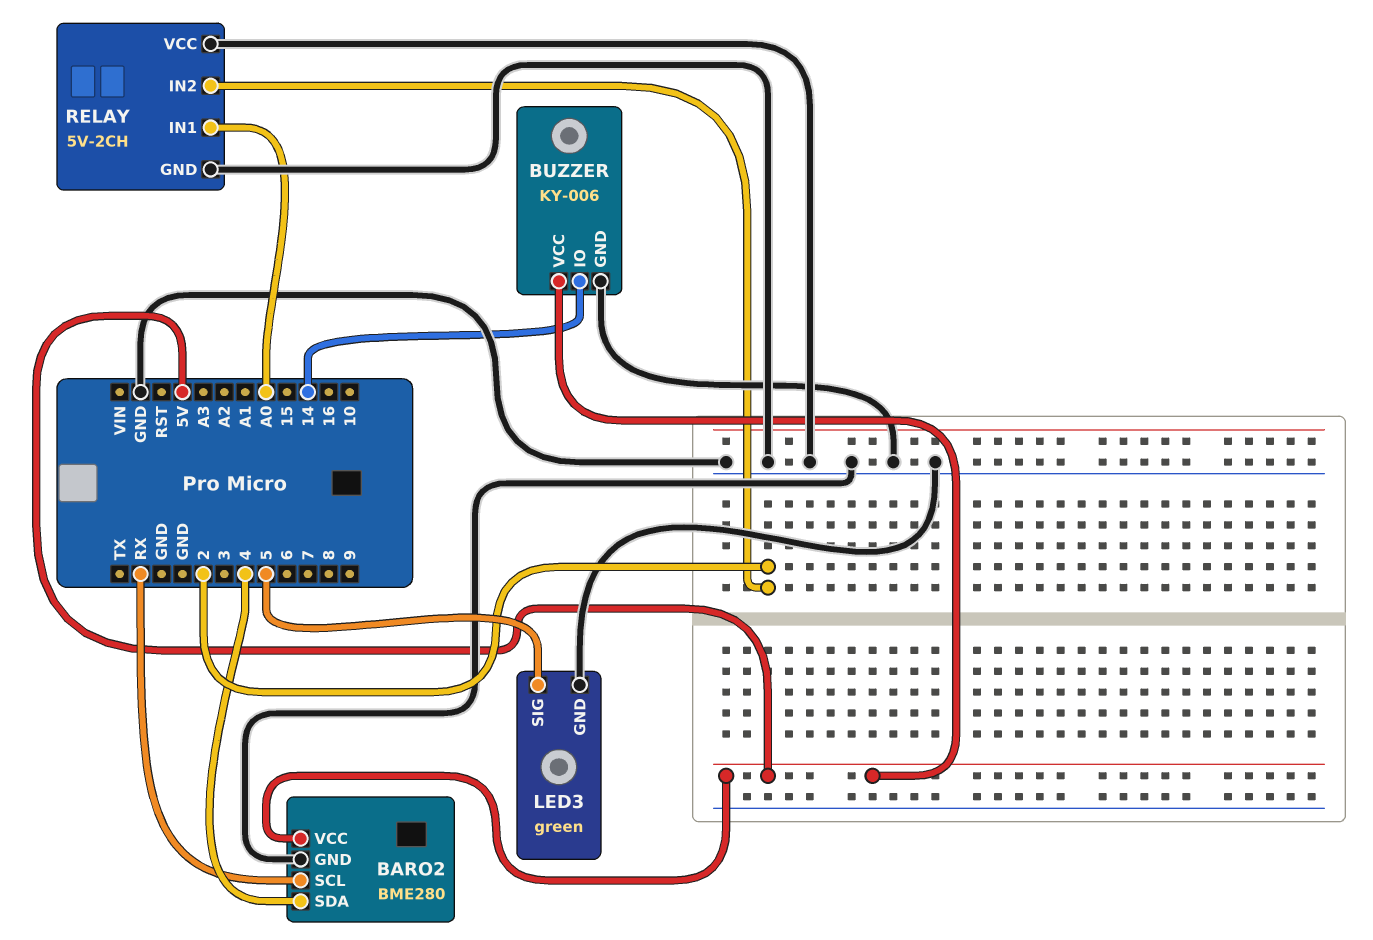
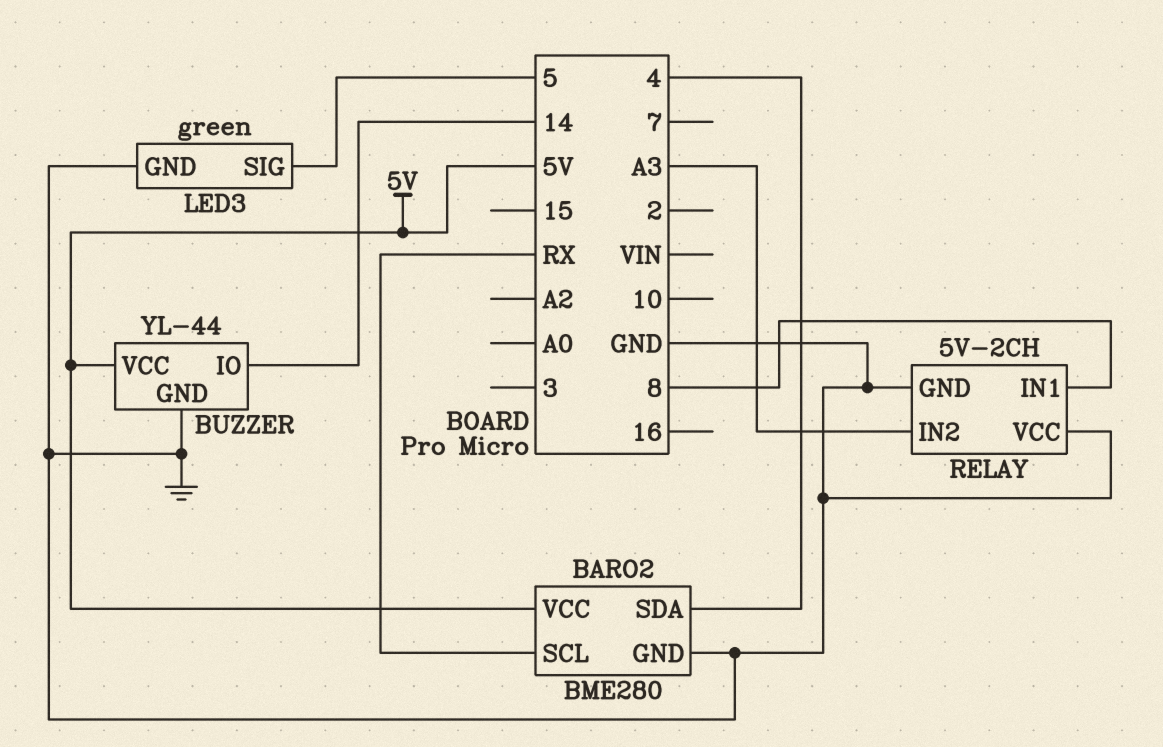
BUZZER: KY-006 -> YL-44
RELAY pin IN1: A0 -> 8
RELAY pin IN2: 2 -> A3

